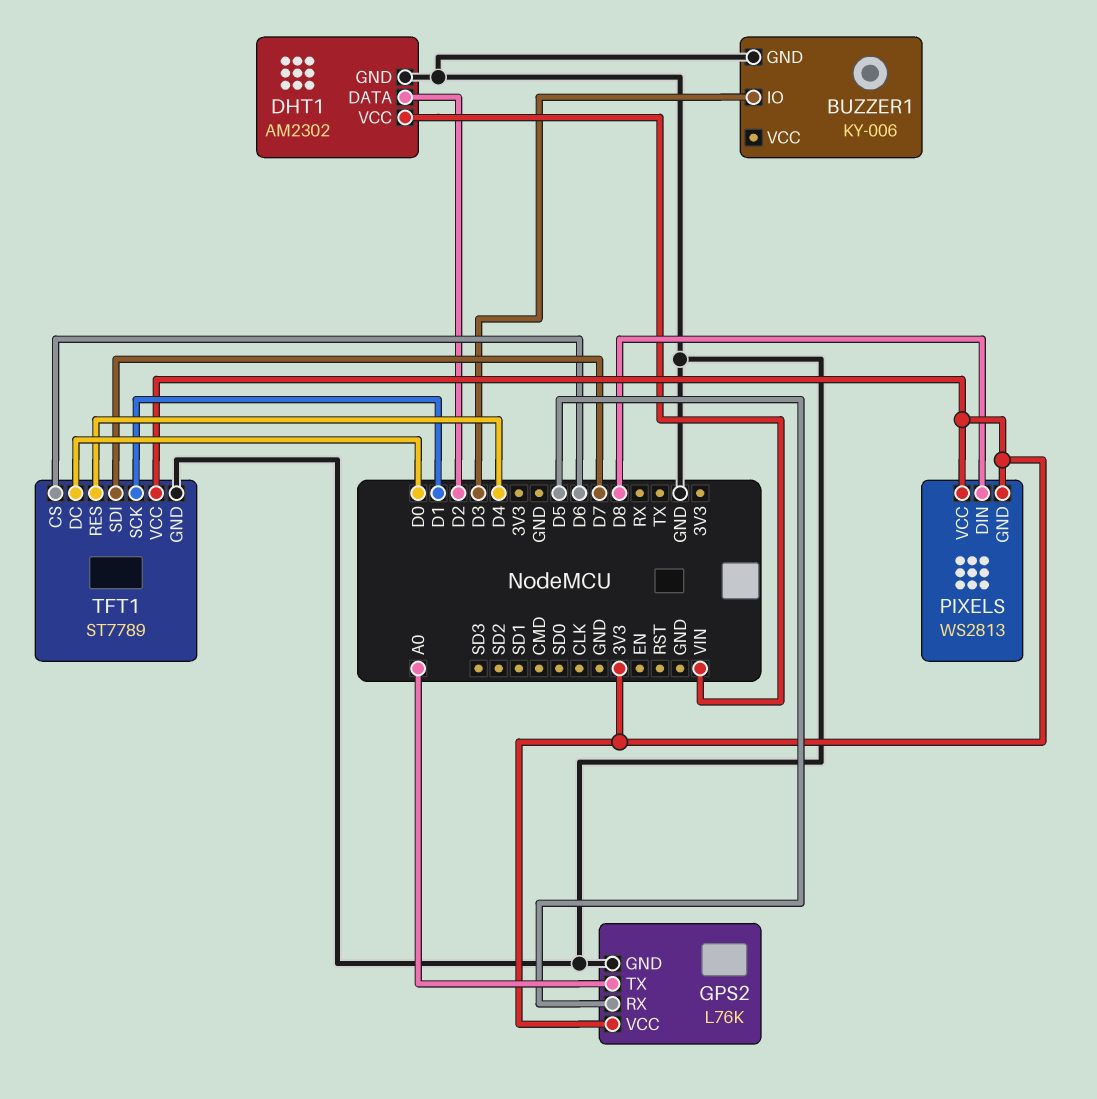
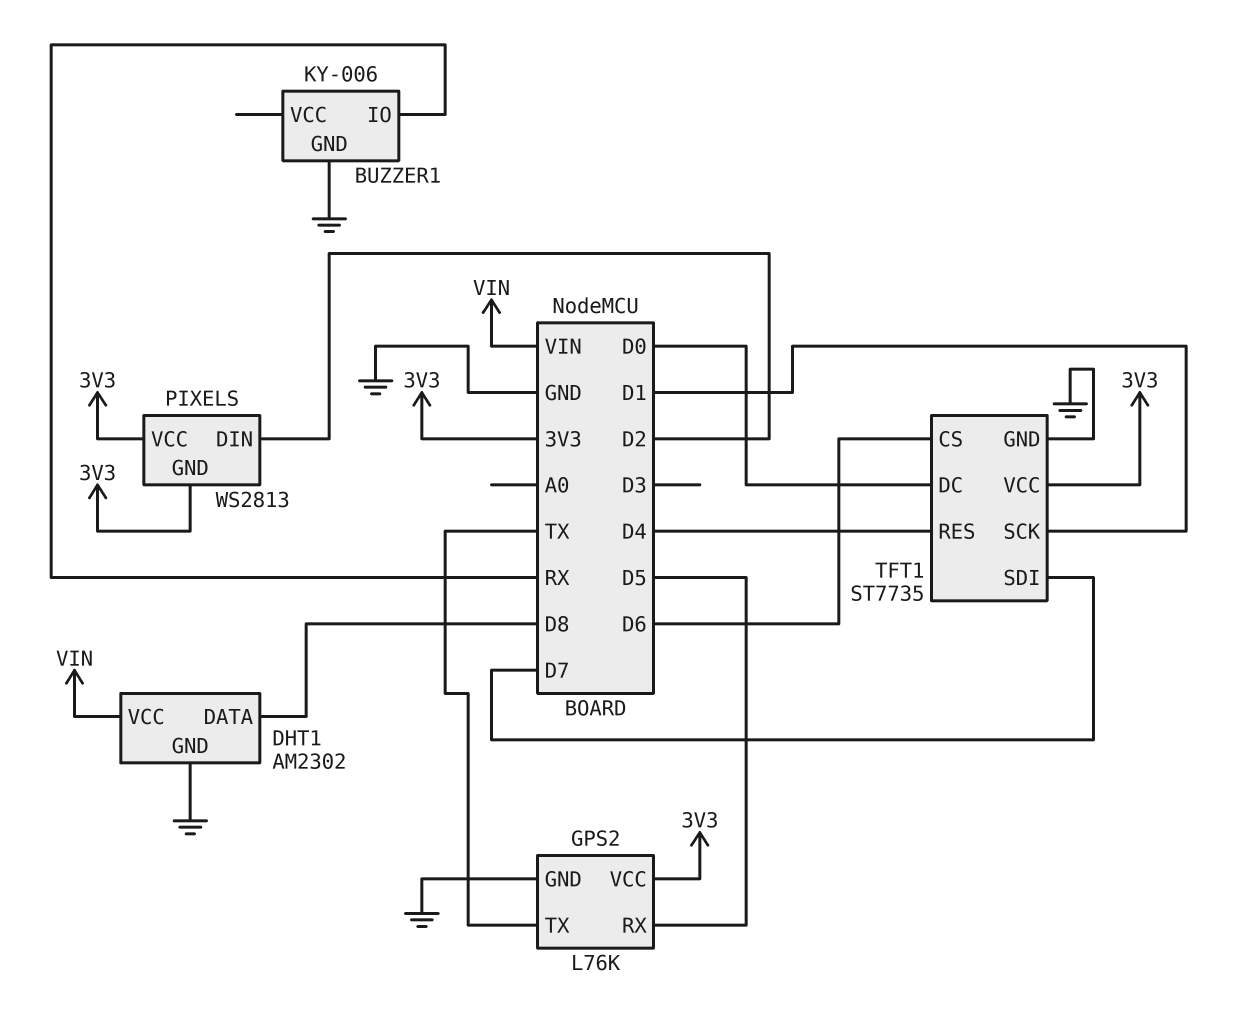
BUZZER1 pin IO: D3 -> RX
DHT1 pin DATA: D2 -> D8
GPS2 pin TX: A0 -> TX
PIXELS pin DIN: D8 -> D2
TFT1: ST7789 -> ST7735

